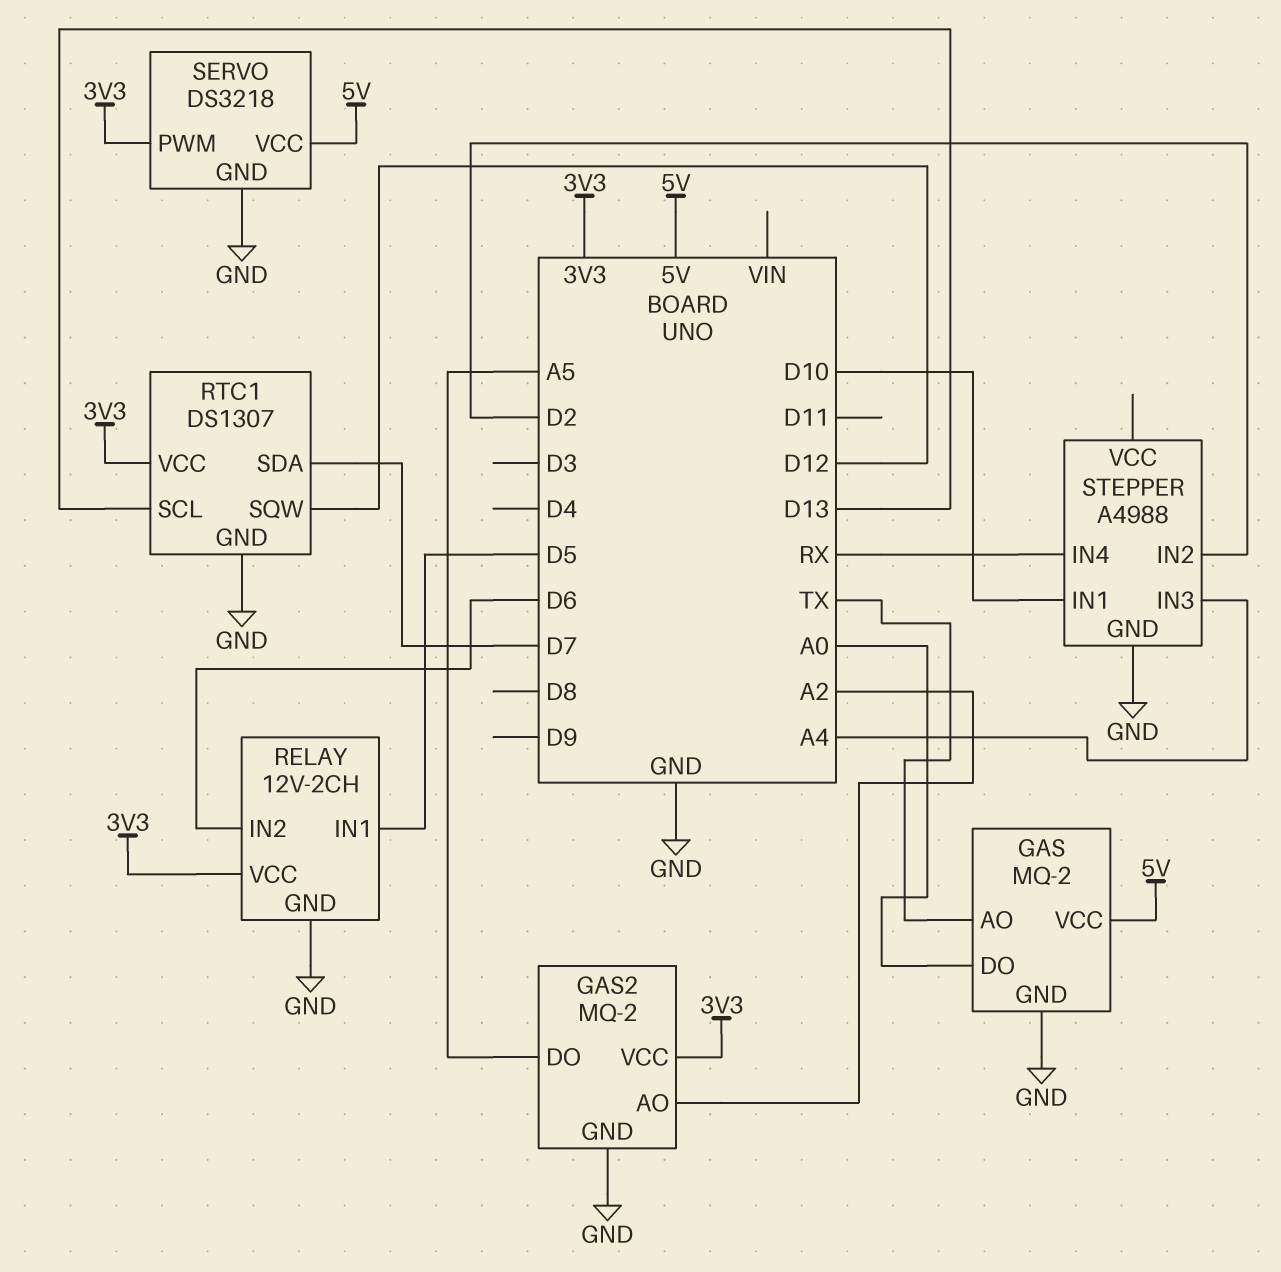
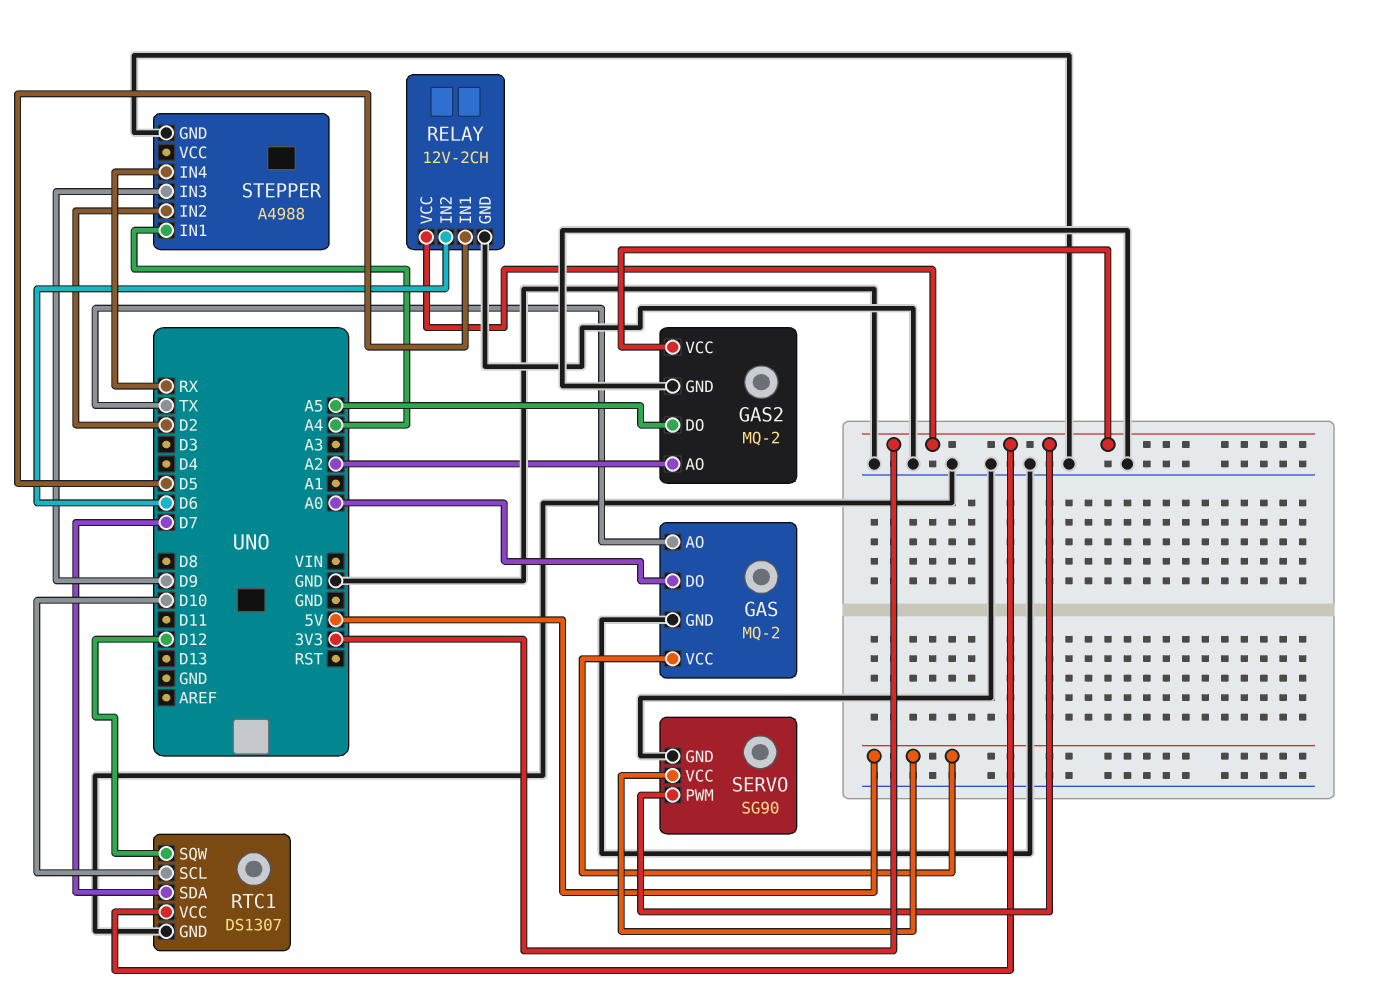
RTC1 pin SCL: D13 -> D10
SERVO: DS3218 -> SG90
STEPPER pin IN1: D10 -> A4
STEPPER pin IN3: A4 -> D9

